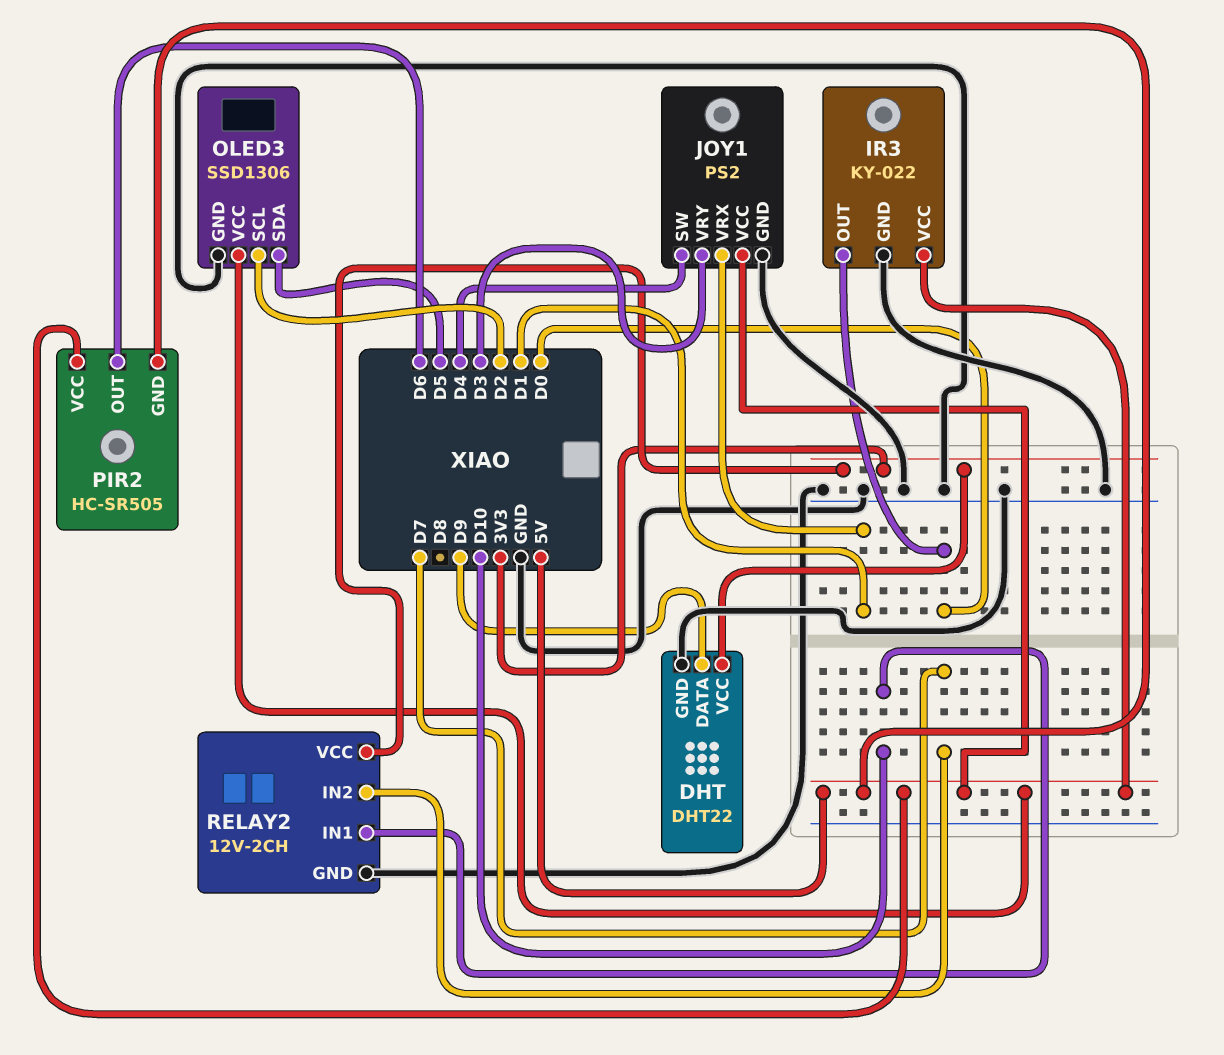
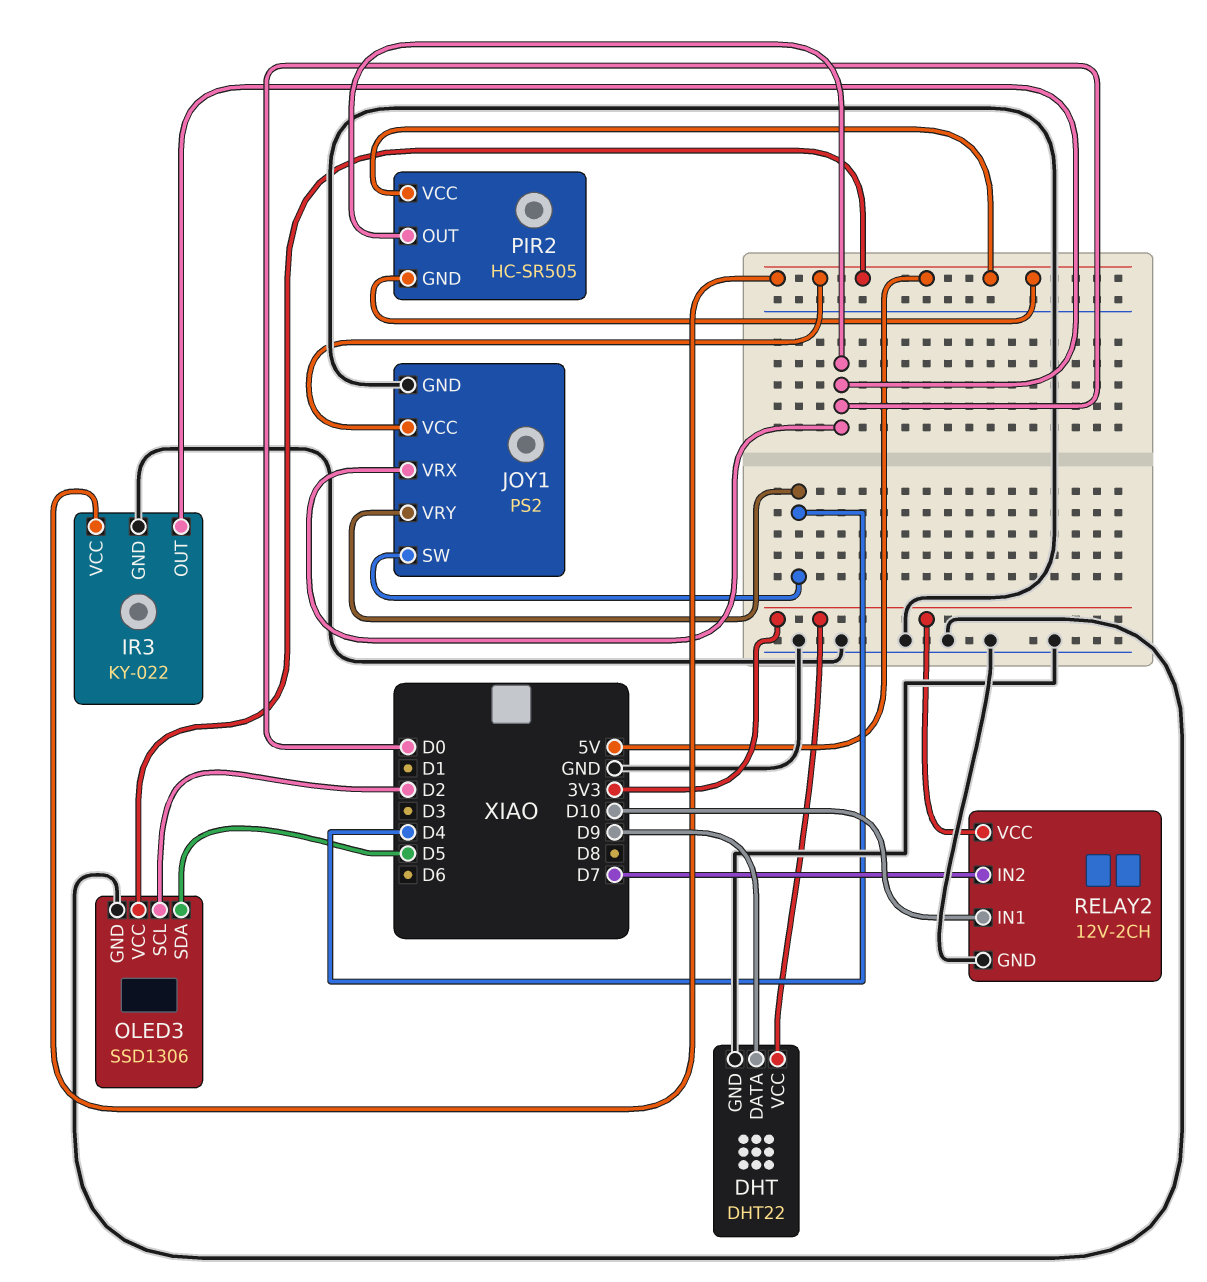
JOY1 pin VRX: D1 -> D0
JOY1 pin VRY: D3 -> D4
PIR2 pin OUT: D6 -> D0

